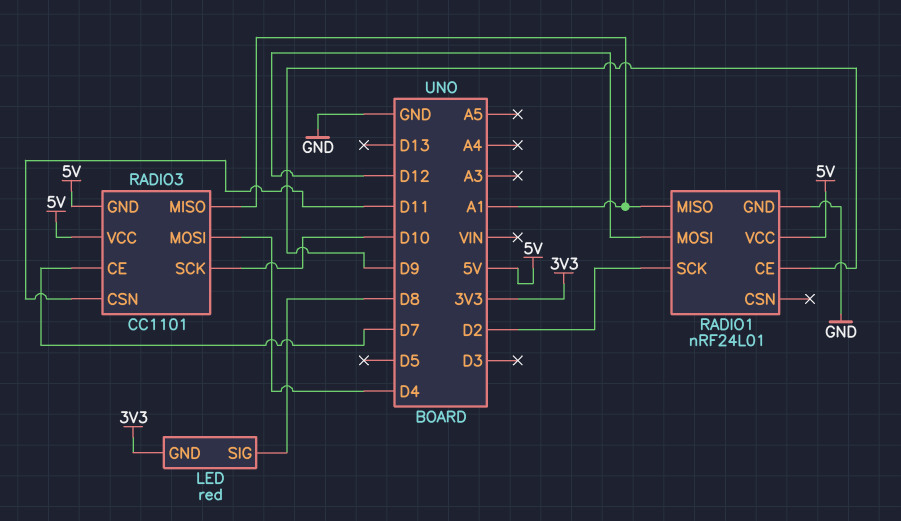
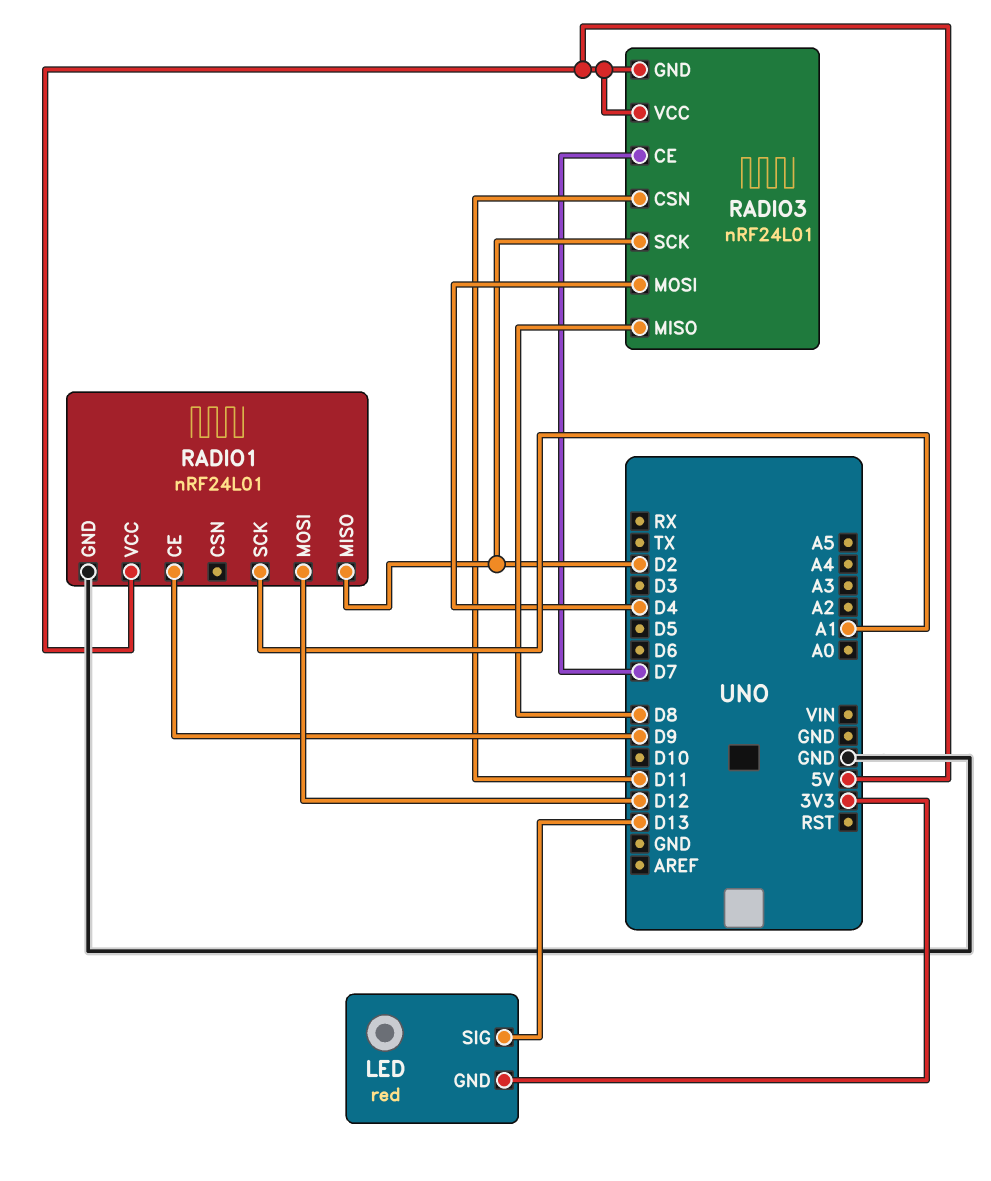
LED pin SIG: D8 -> D13
RADIO1 pin MISO: A1 -> D2
RADIO1 pin SCK: D2 -> A1
RADIO3: CC1101 -> nRF24L01
RADIO3 pin MISO: A1 -> D8
RADIO3 pin SCK: D10 -> D2

